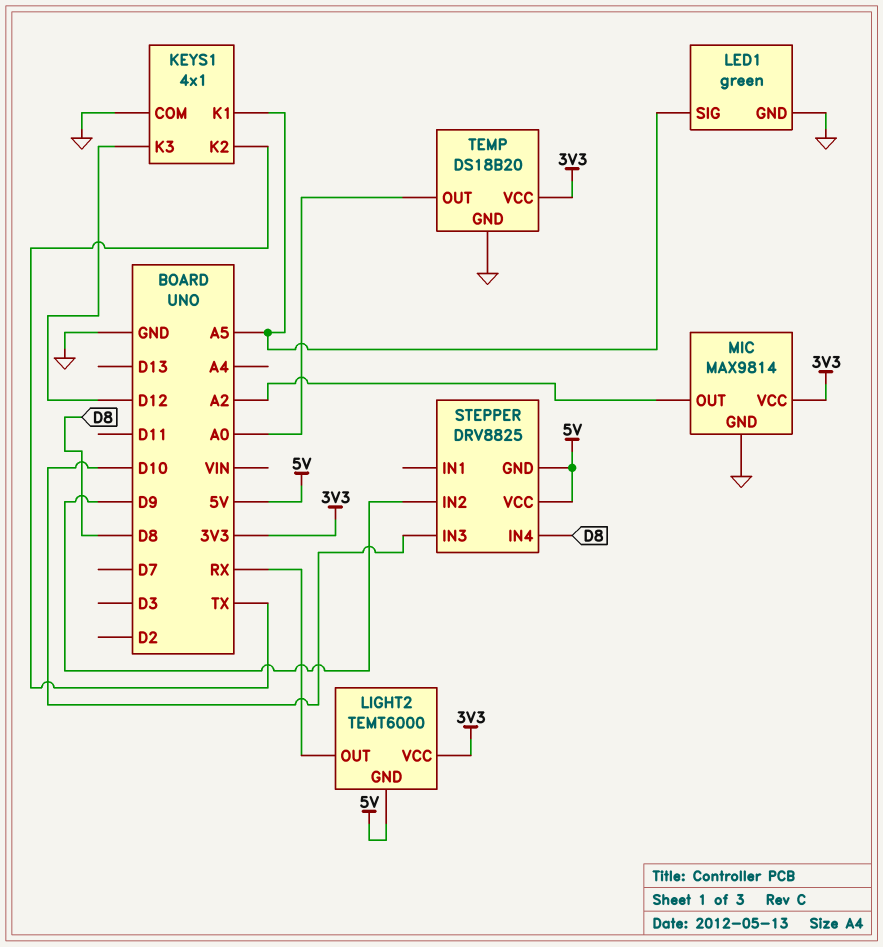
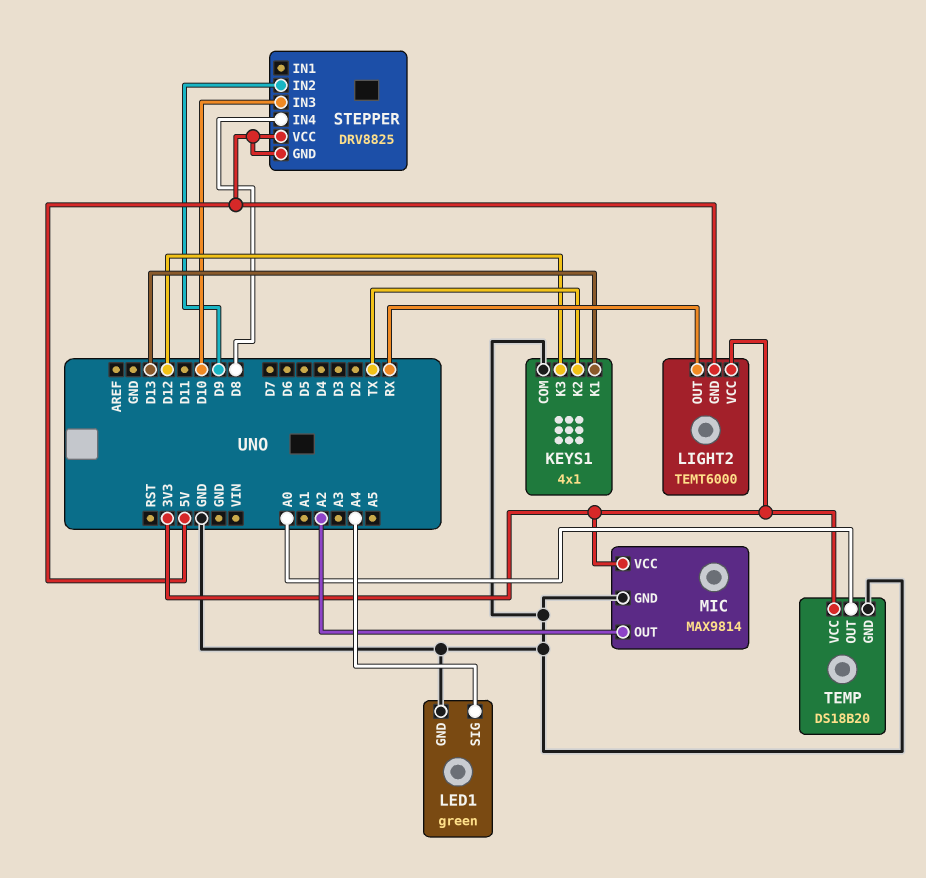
KEYS1 pin K1: A5 -> D13
LED1 pin SIG: A5 -> A4

